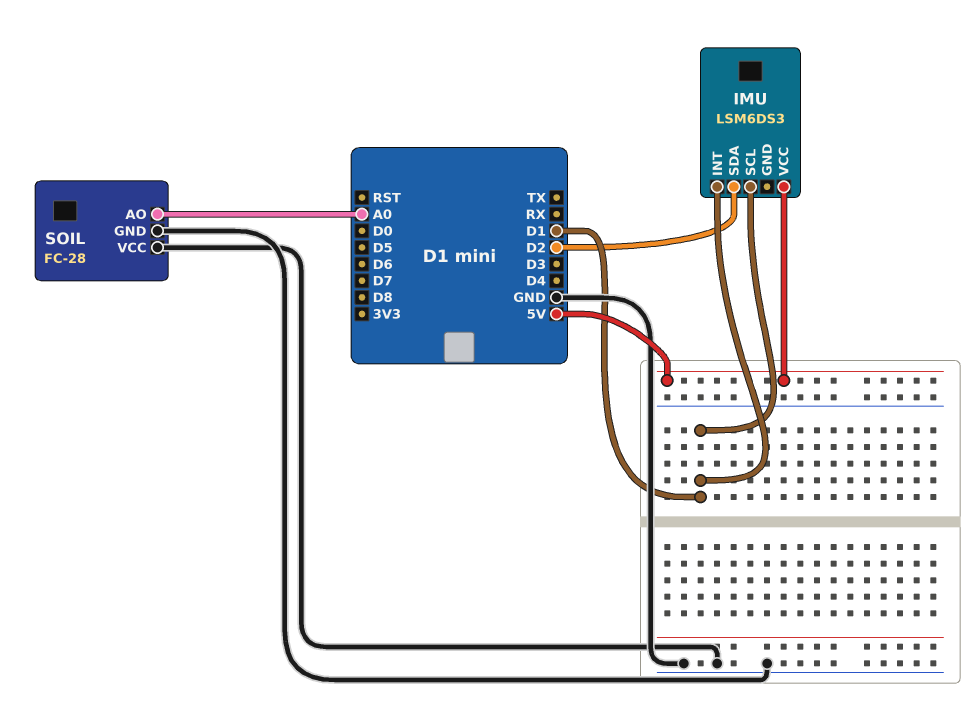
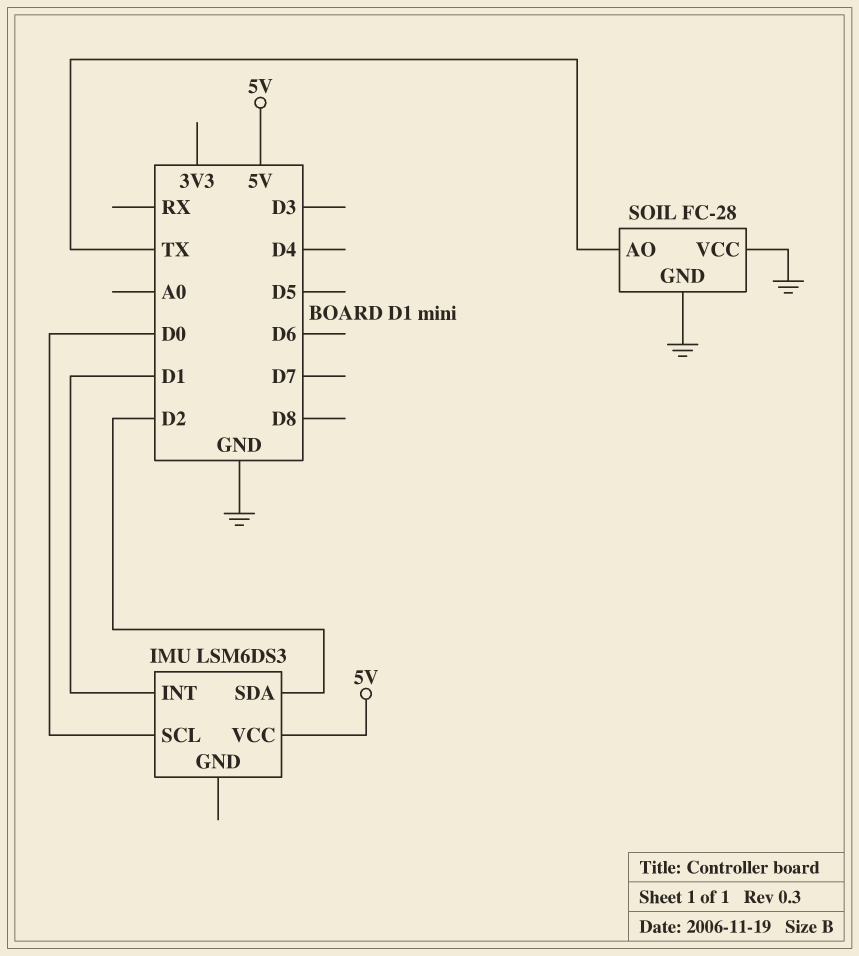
IMU pin SCL: D1 -> D0
SOIL pin AO: A0 -> TX

